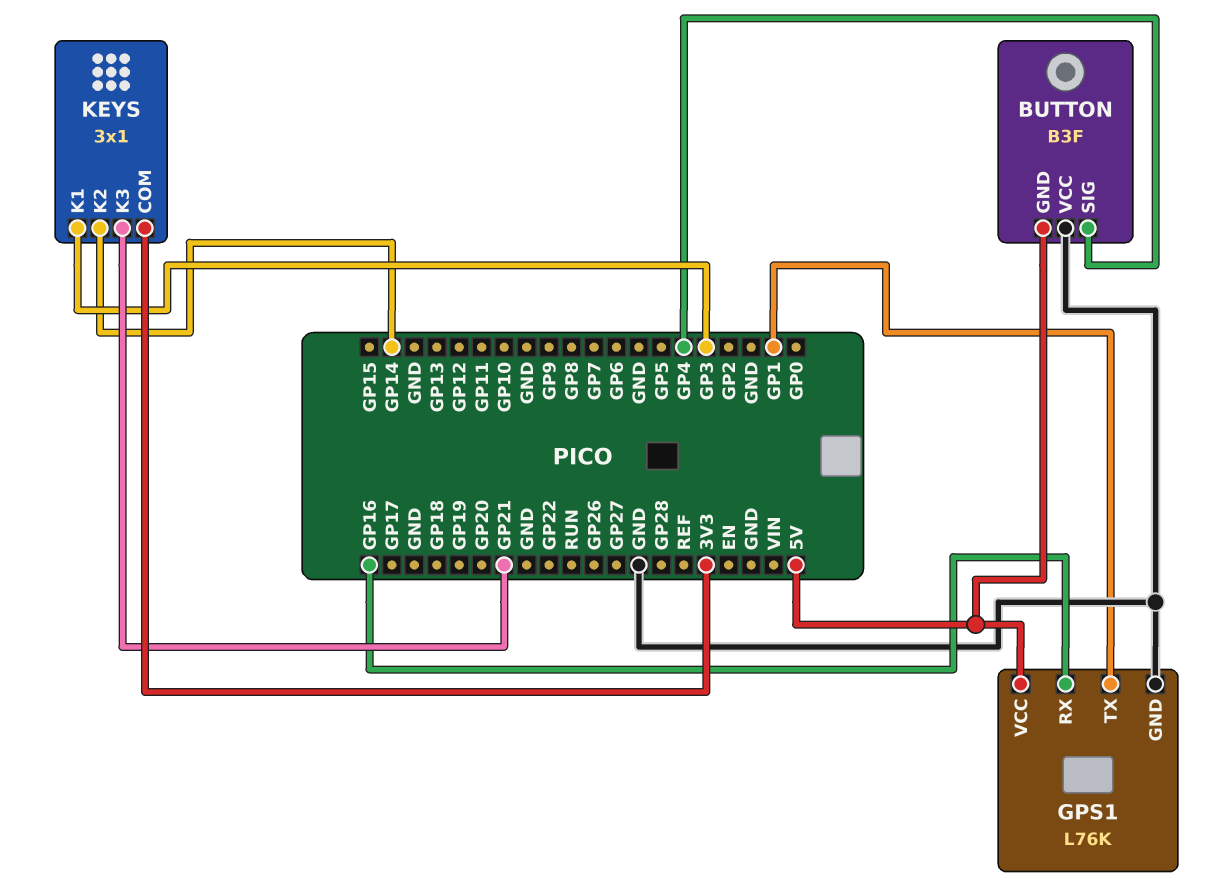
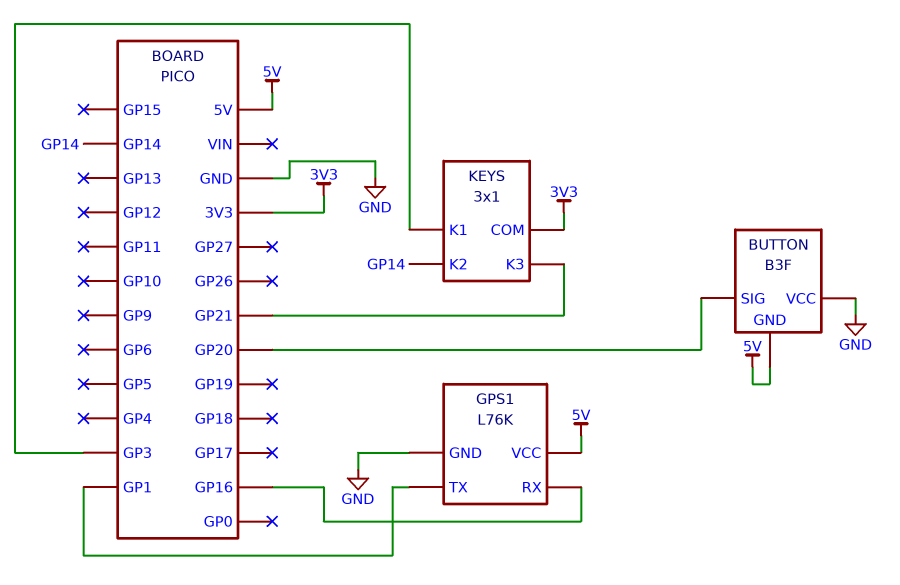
BUTTON pin SIG: GP4 -> GP20

